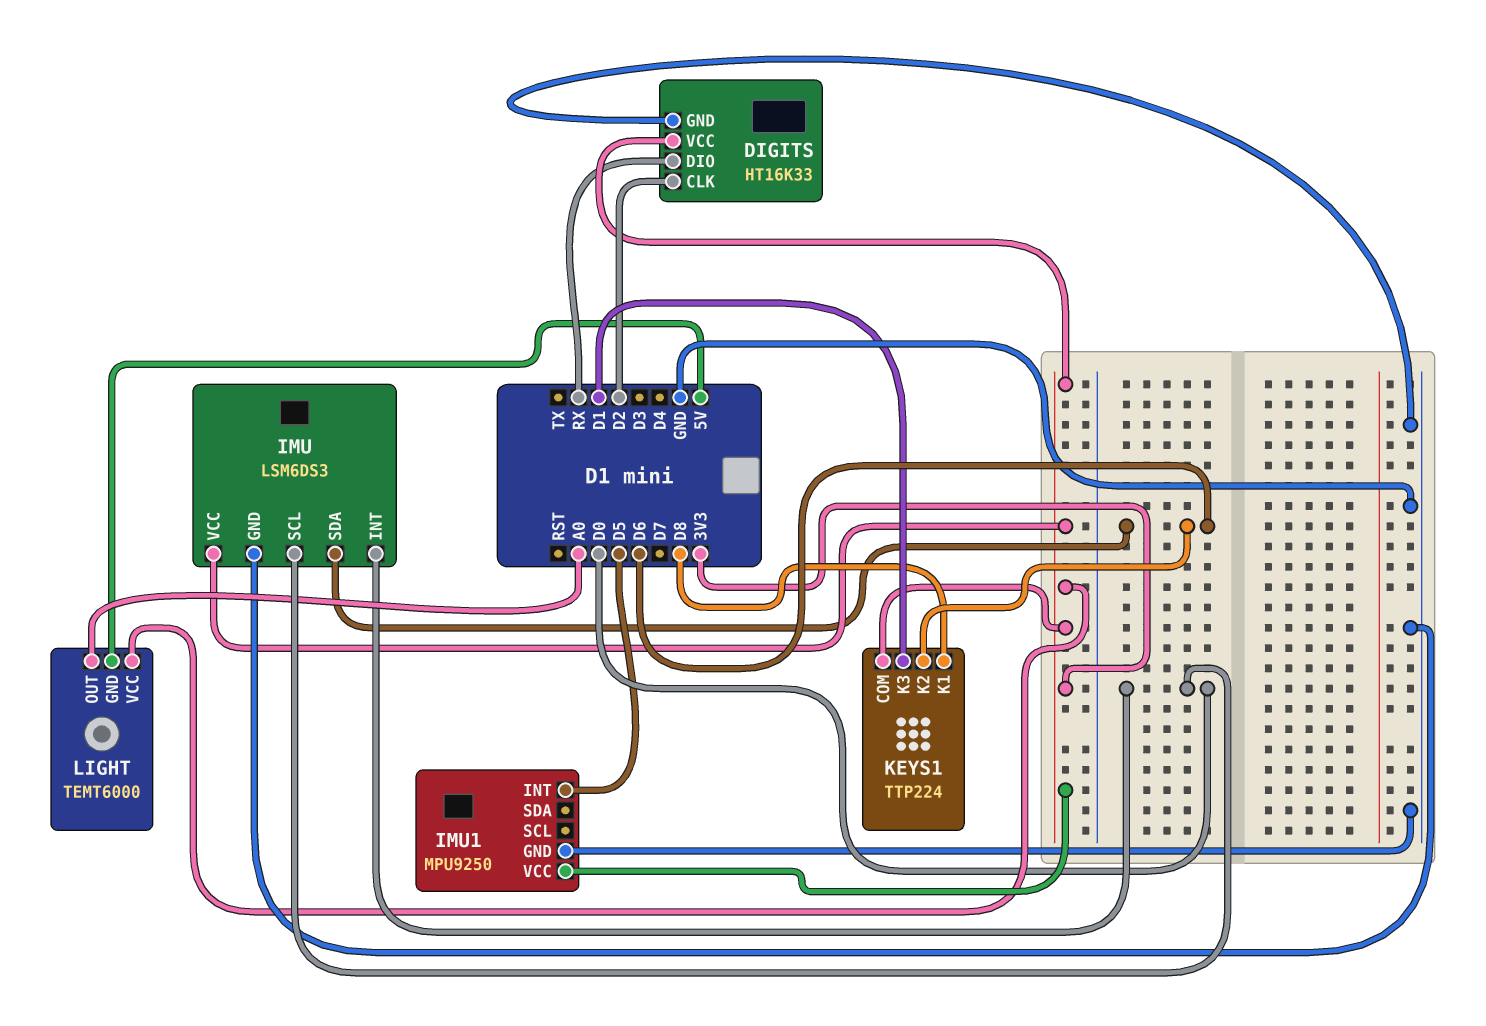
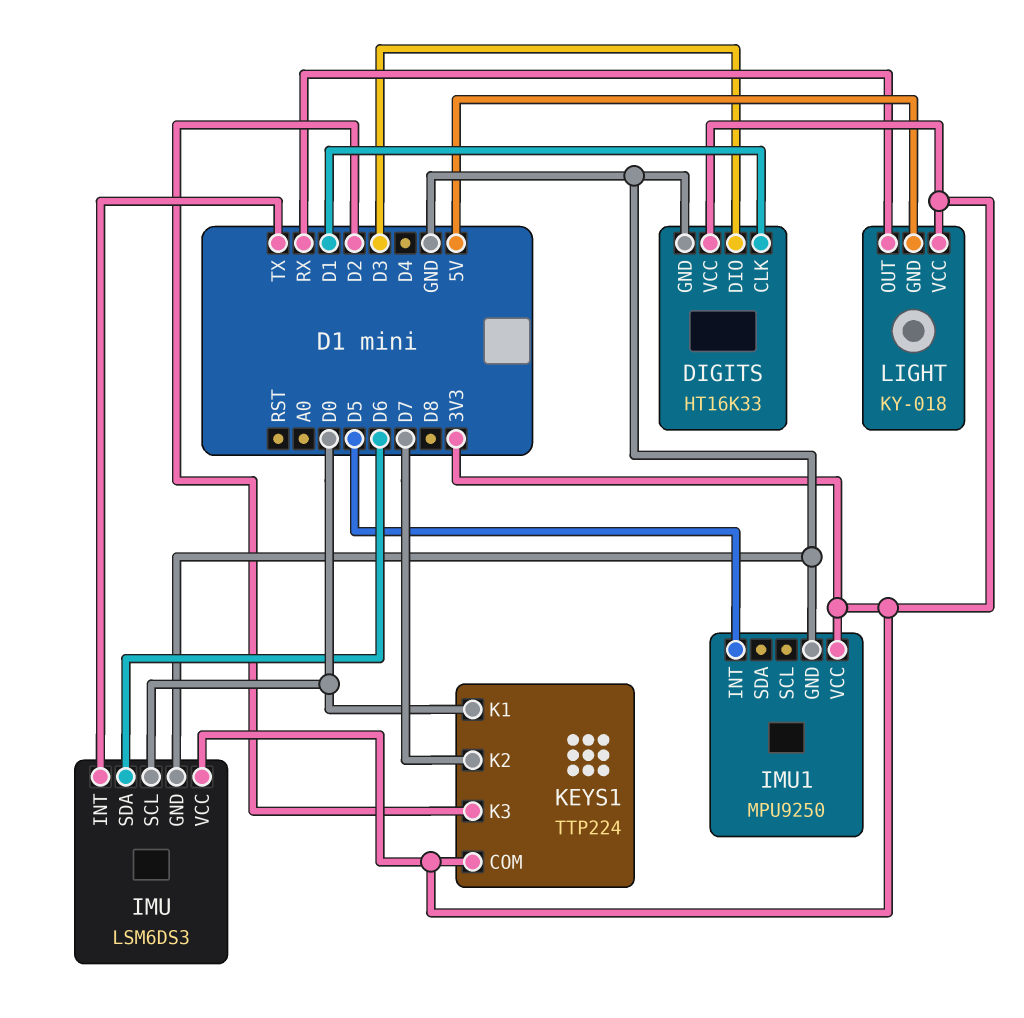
DIGITS pin CLK: D2 -> D1
DIGITS pin DIO: RX -> D3
IMU pin INT: D0 -> TX
KEYS1 pin K1: D8 -> D0
KEYS1 pin K2: D6 -> D7
KEYS1 pin K3: D1 -> D2
LIGHT: TEMT6000 -> KY-018
LIGHT pin OUT: A0 -> RX

